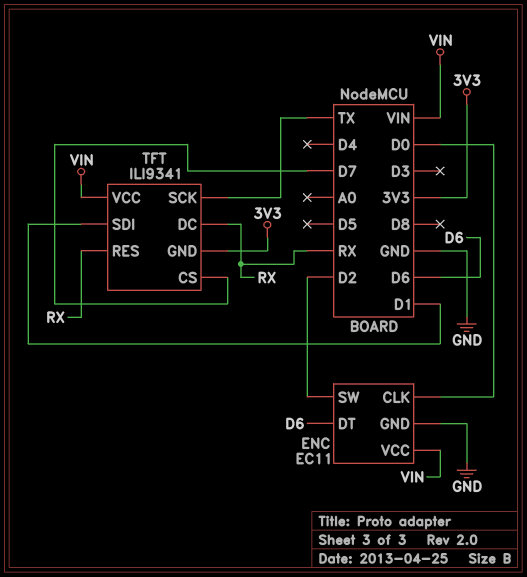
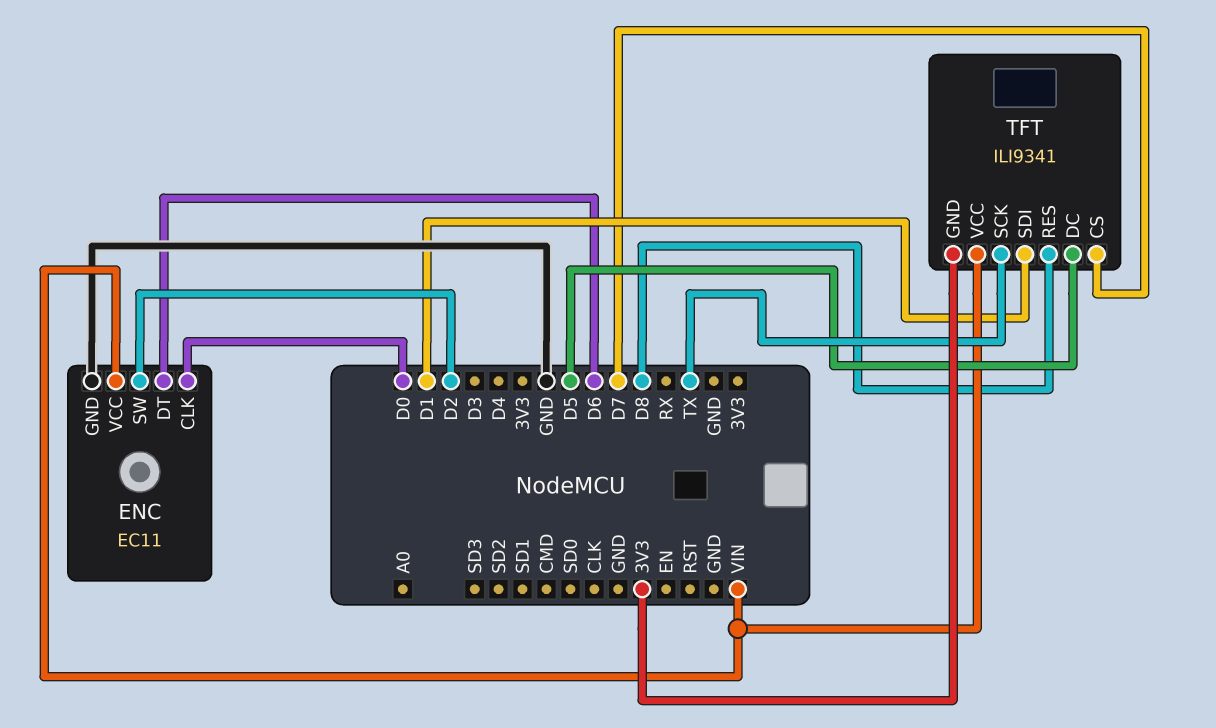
TFT pin DC: RX -> D5
TFT pin RES: RX -> D8

